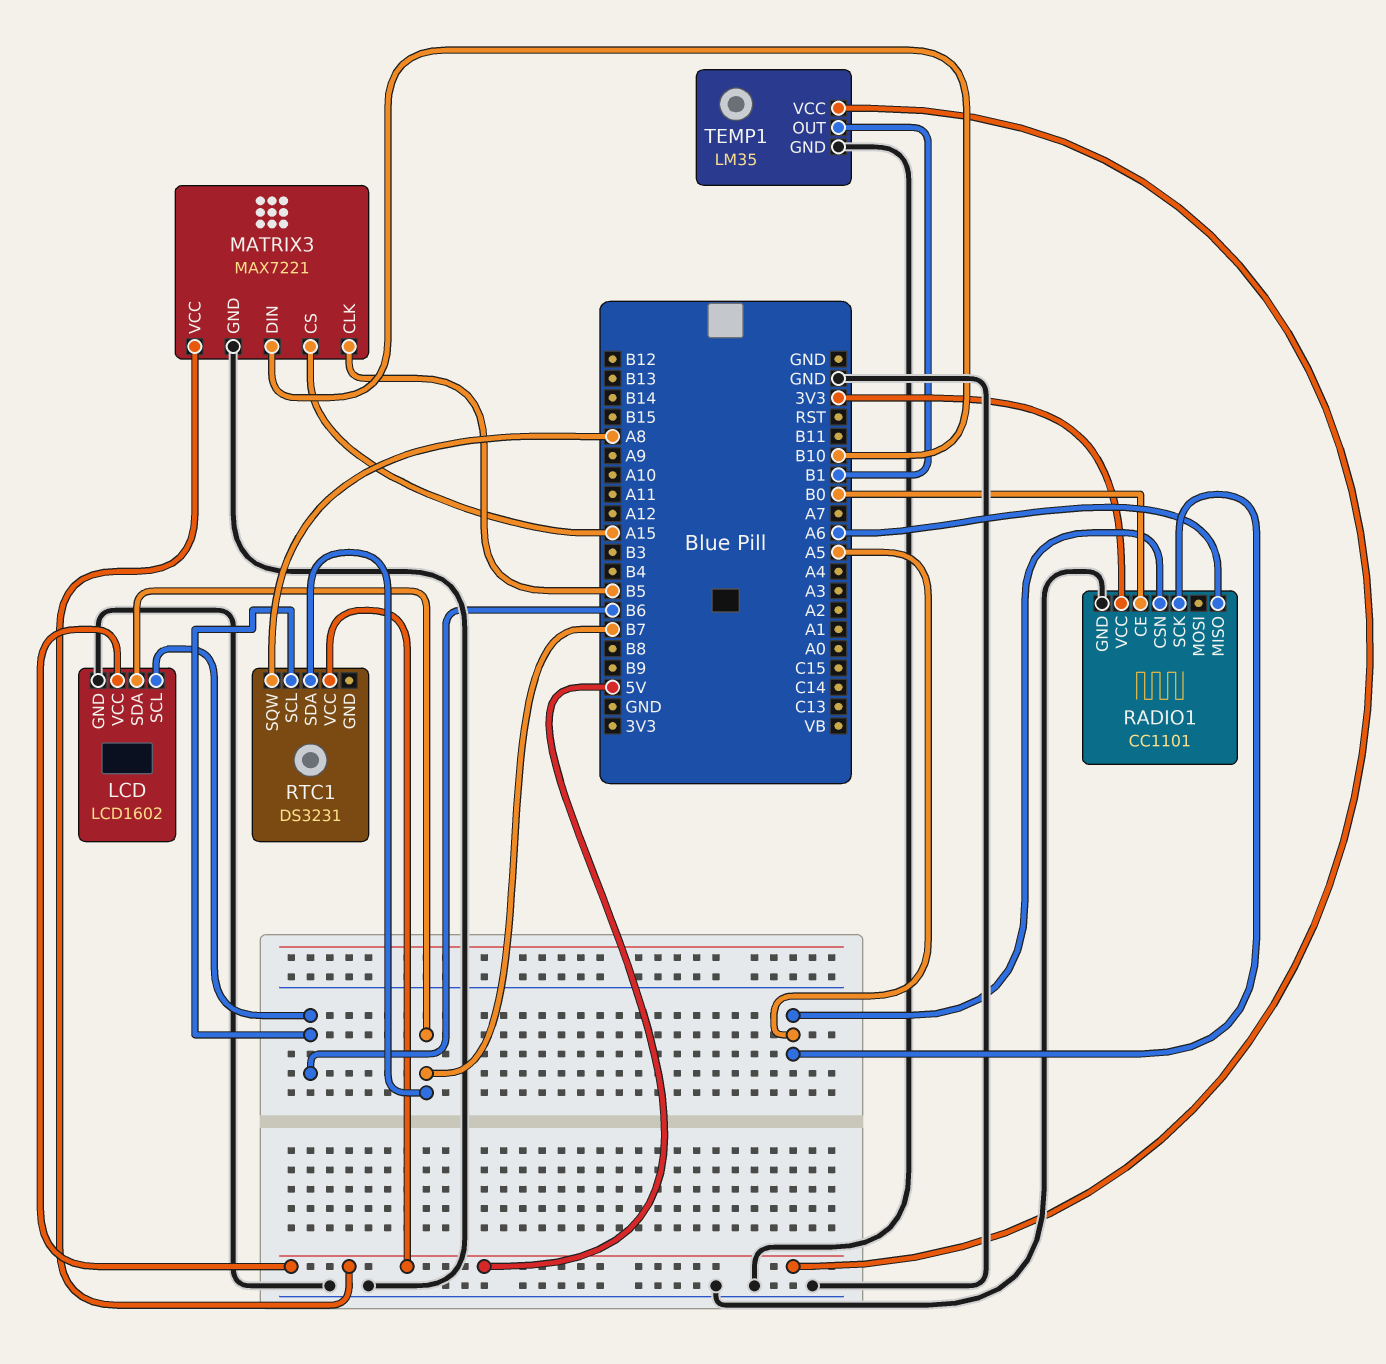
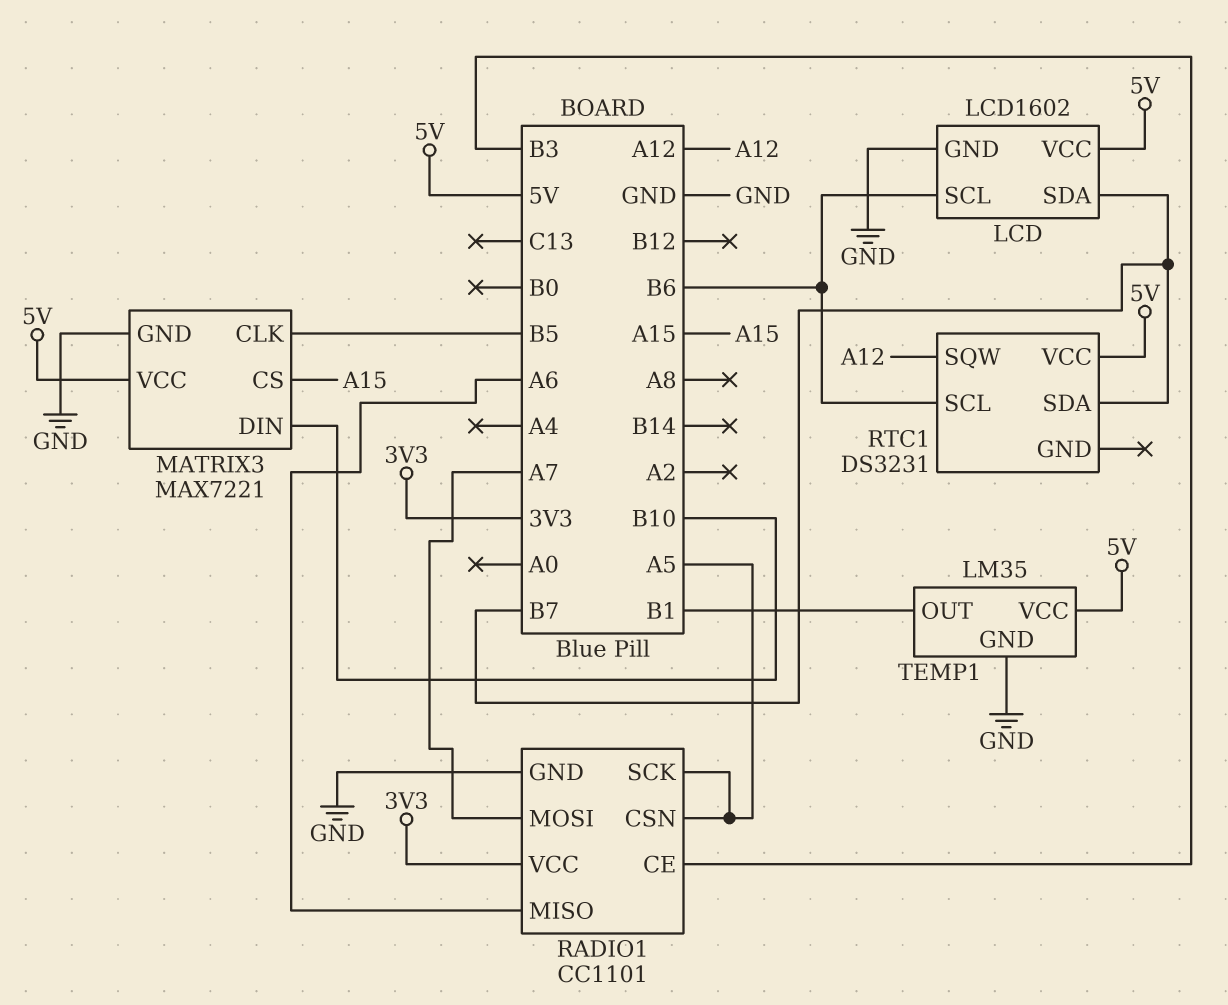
RADIO1 pin CE: B0 -> B3
RADIO1 pin MOSI: none -> A7
RTC1 pin SQW: A8 -> A12

